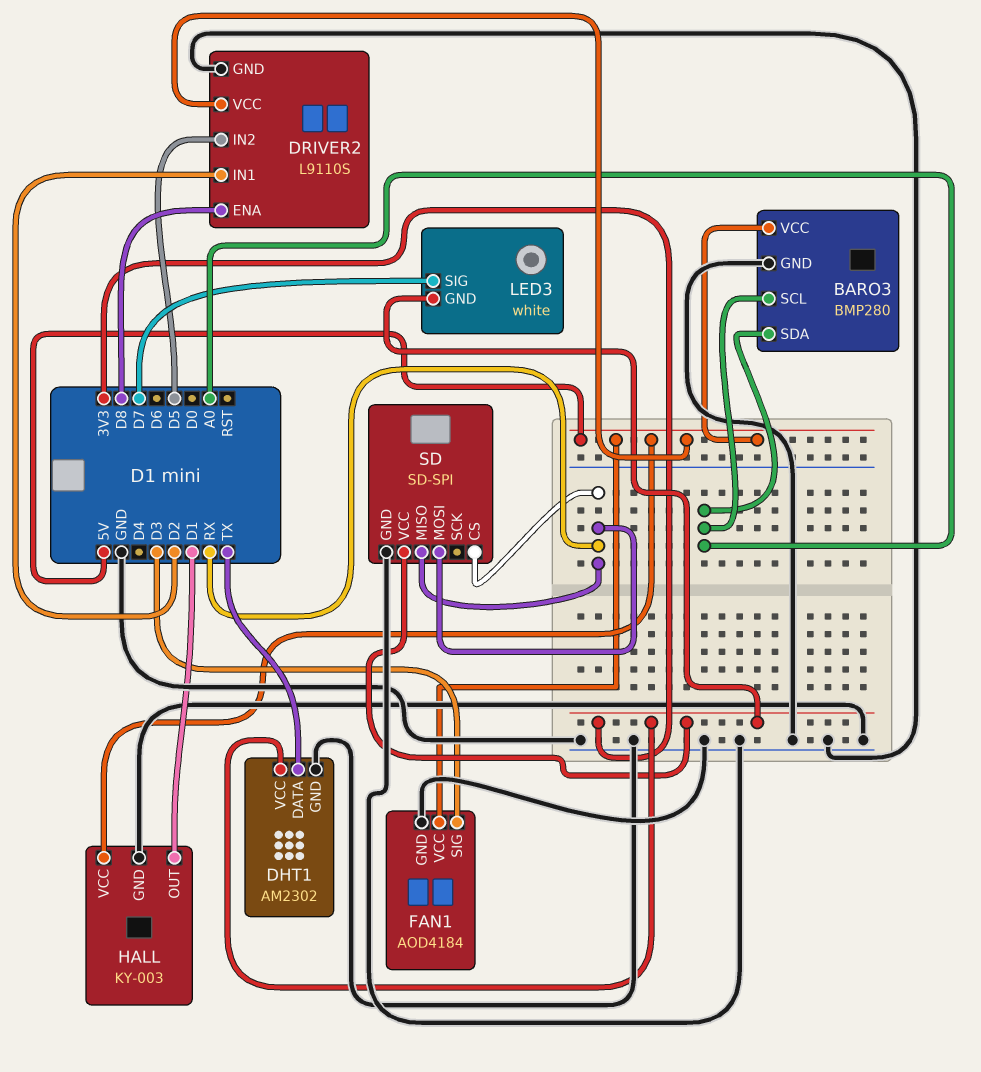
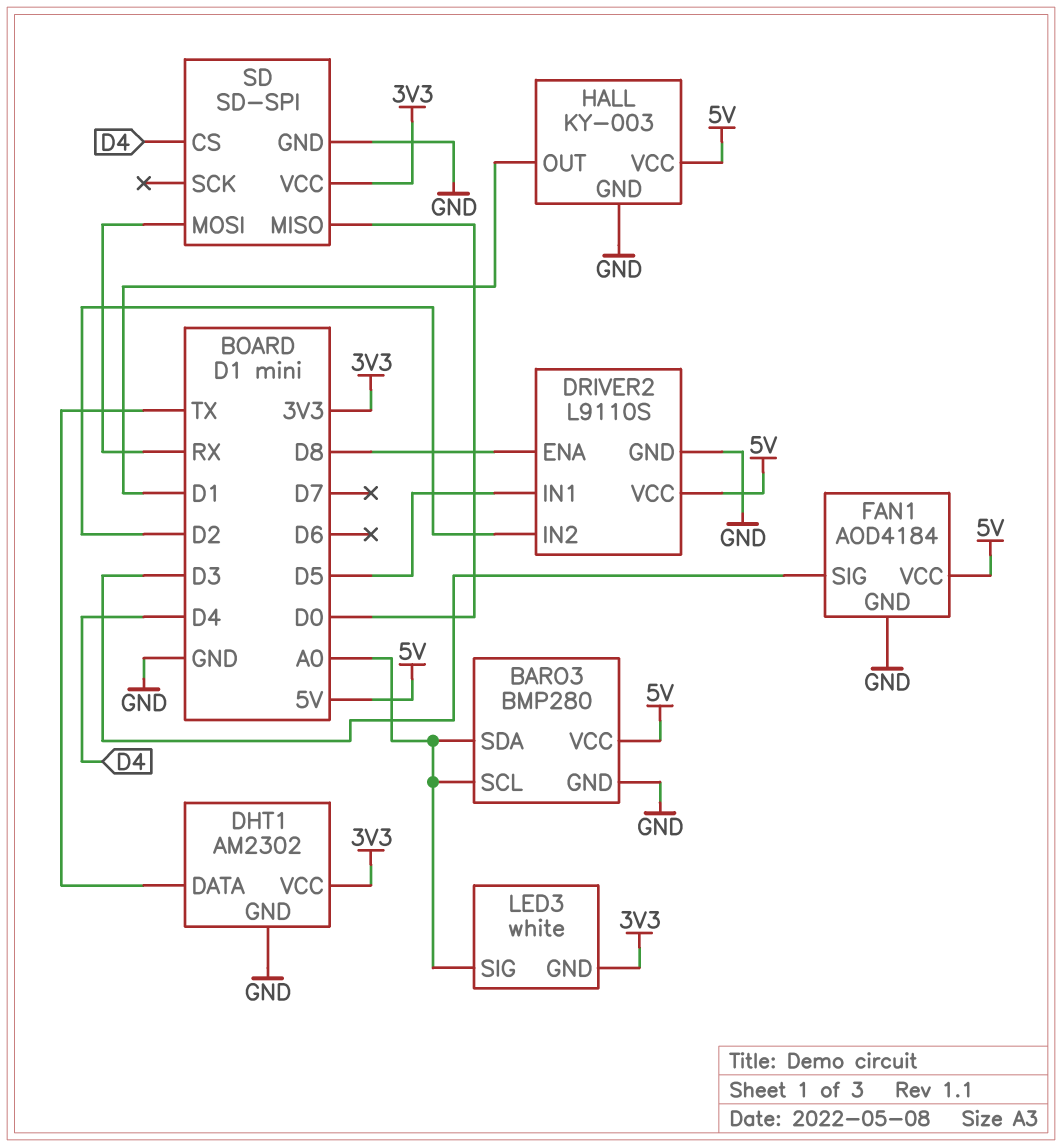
DRIVER2 pin IN1: D2 -> D5
DRIVER2 pin IN2: D5 -> D2
LED3 pin SIG: D7 -> A0
SD pin CS: RX -> D4
SD pin MISO: RX -> D0

